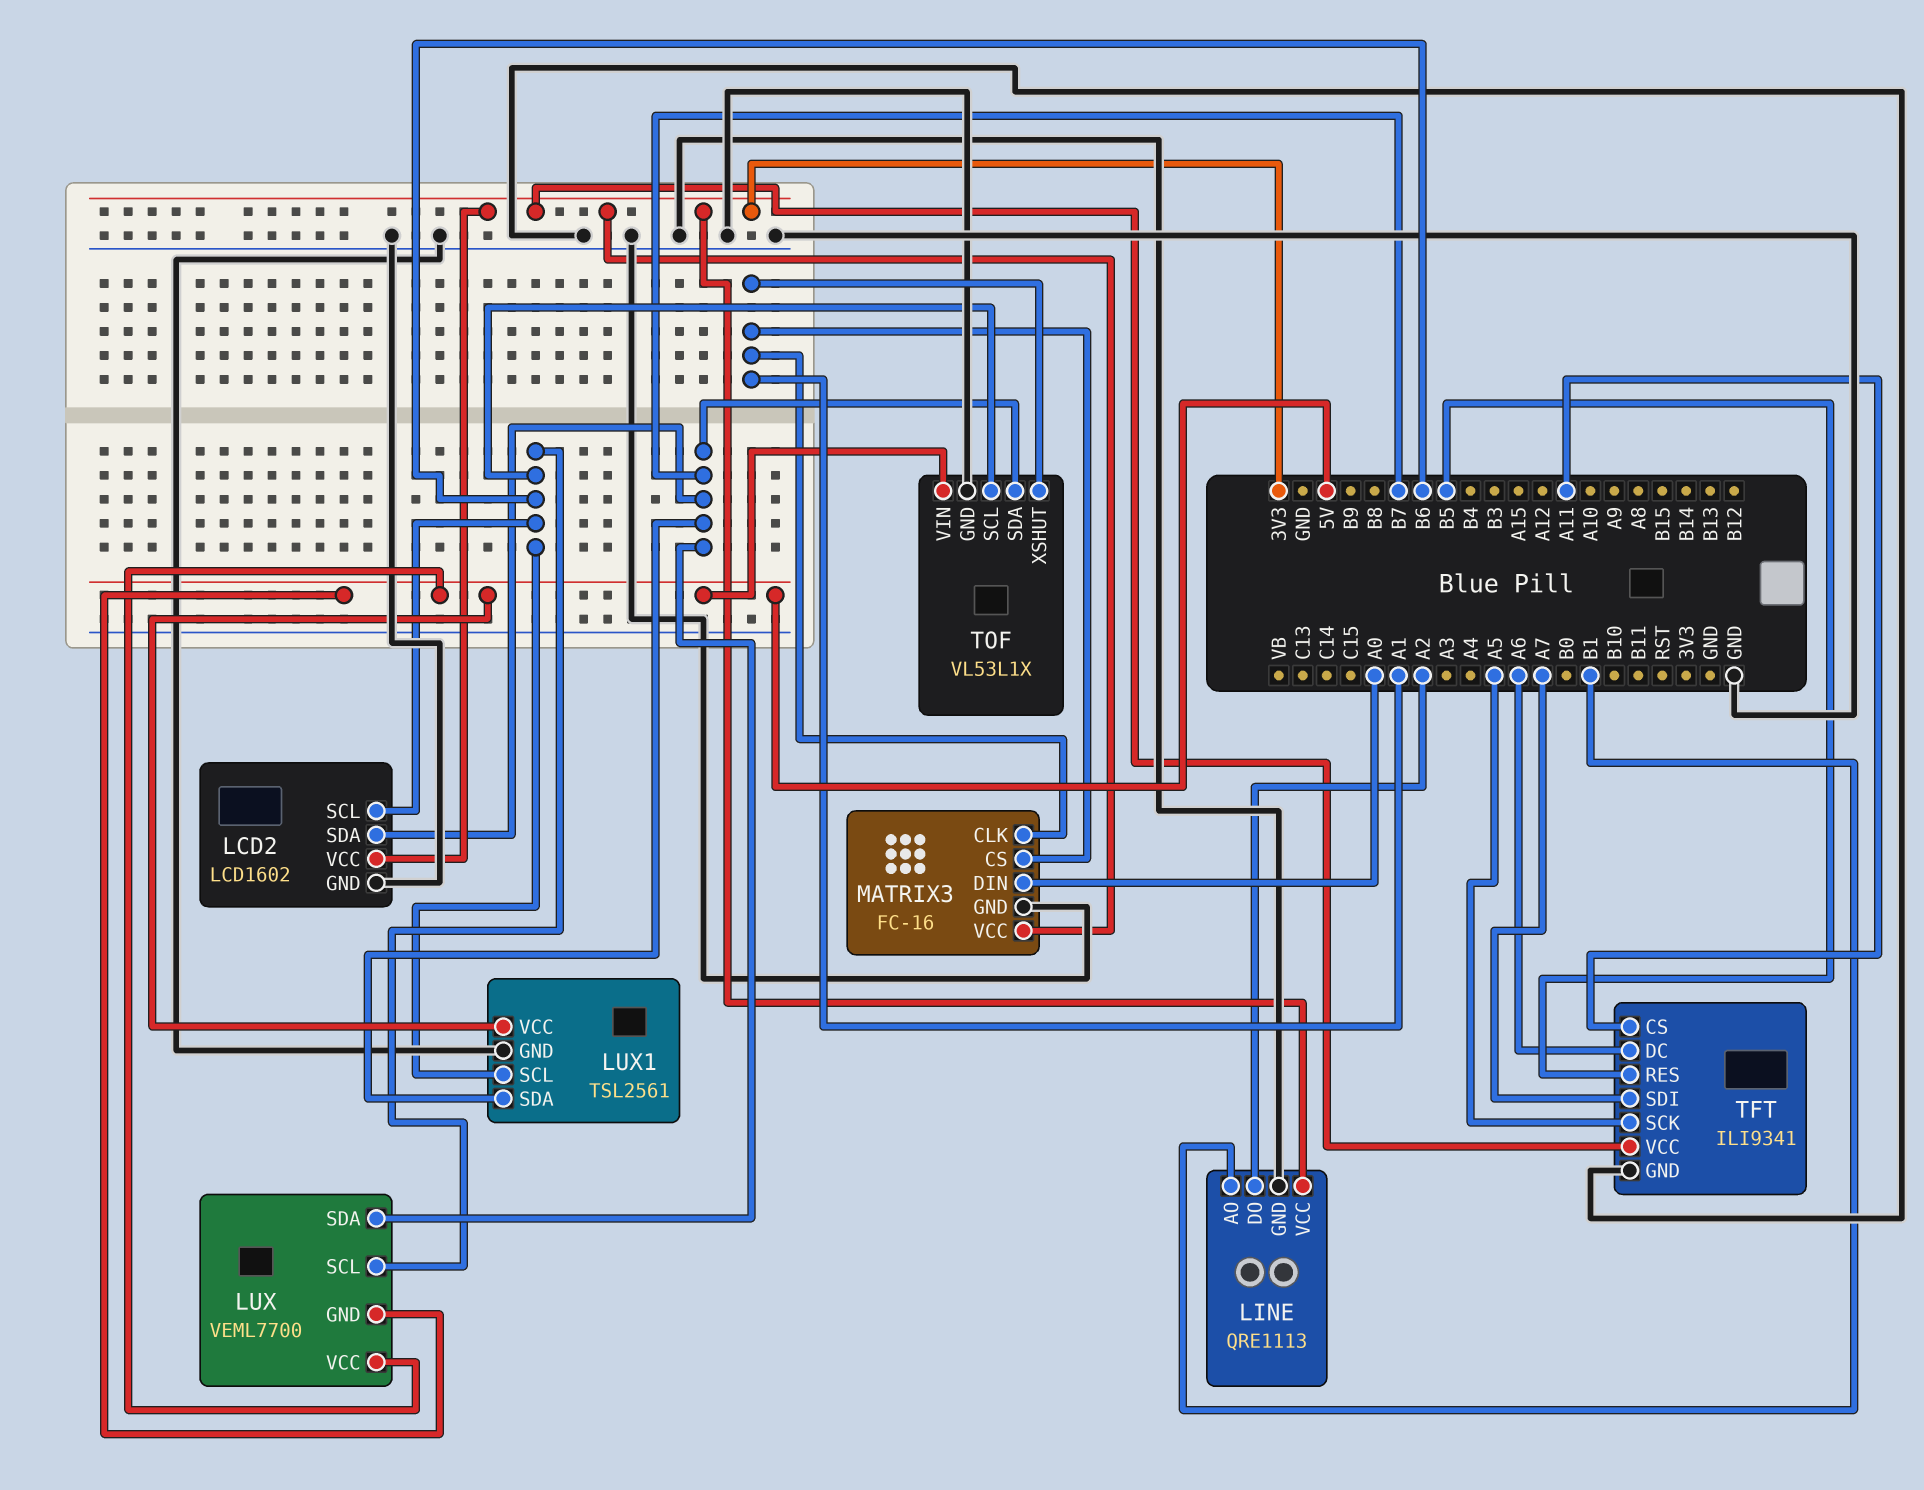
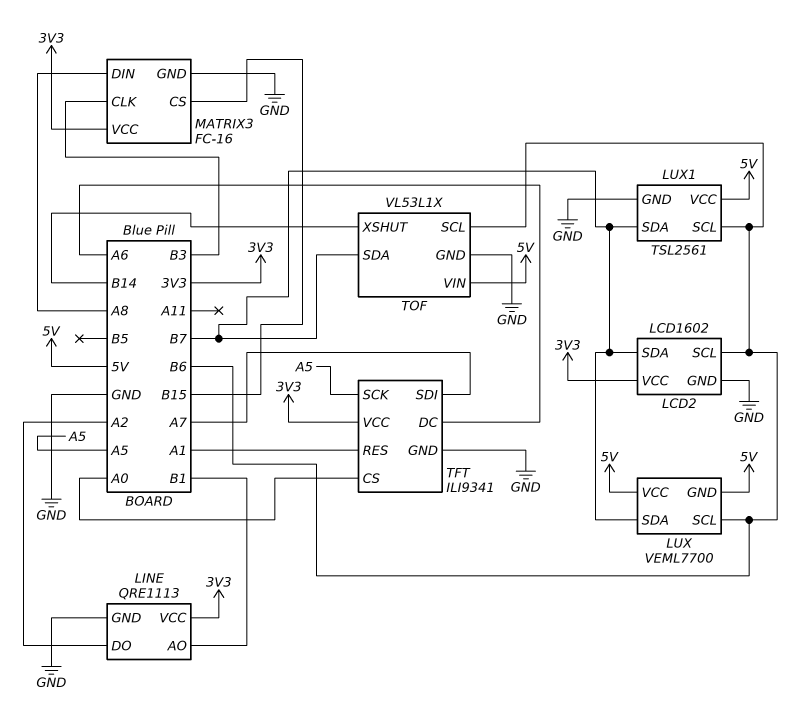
MATRIX3 pin CLK: A1 -> B3
MATRIX3 pin CS: A1 -> B15
MATRIX3 pin DIN: A0 -> A8
TFT pin CS: A11 -> A0
TFT pin RES: B5 -> A1
TOF pin XSHUT: A1 -> B14

